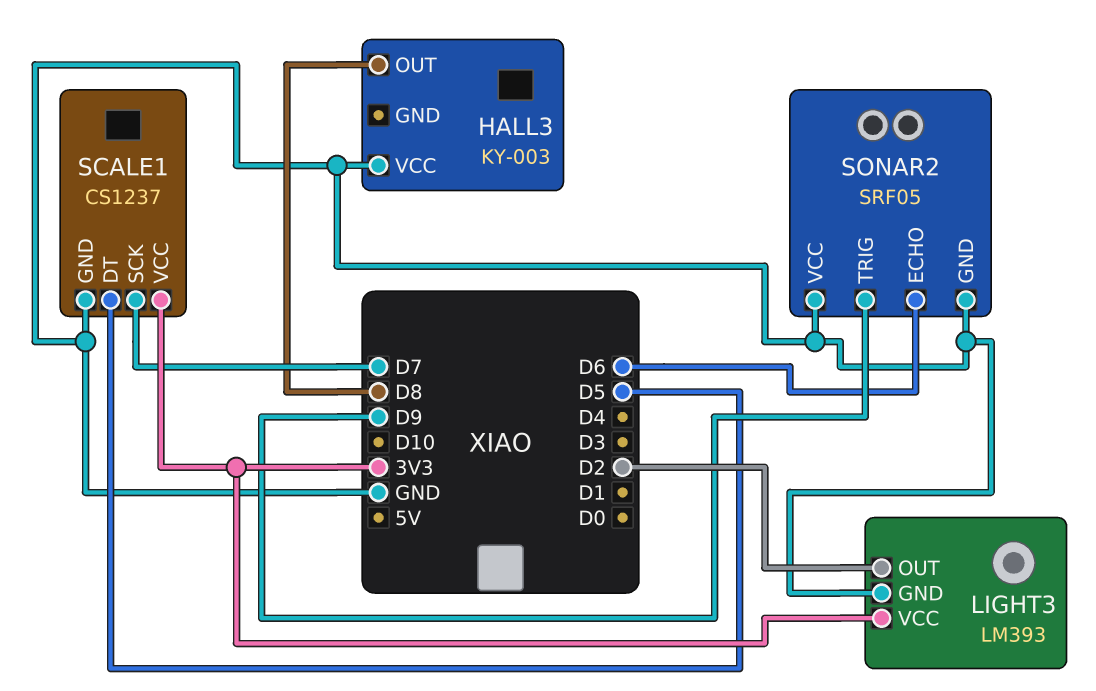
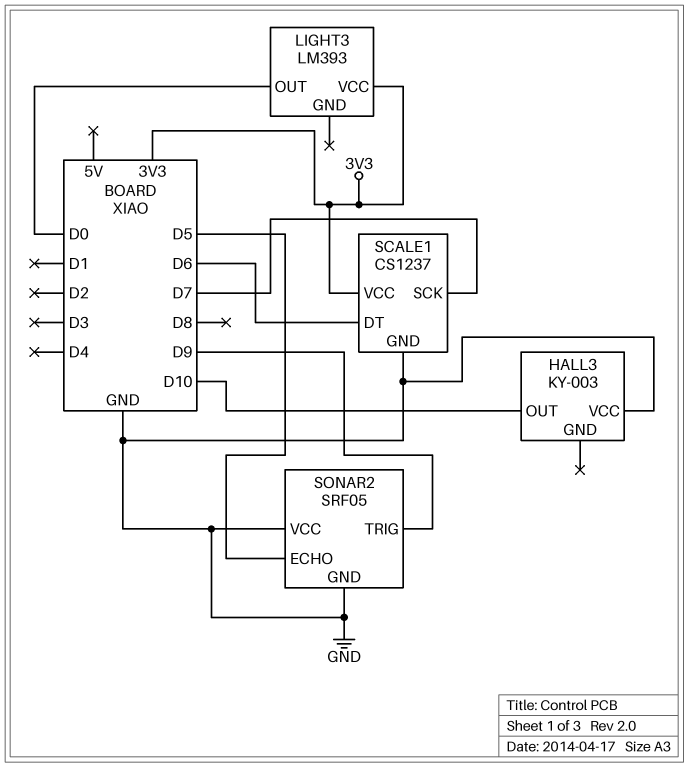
HALL3 pin OUT: D8 -> D10
LIGHT3 pin GND: GND -> none
LIGHT3 pin OUT: D2 -> D0
SCALE1 pin DT: D5 -> D6
SONAR2 pin ECHO: D6 -> D5

